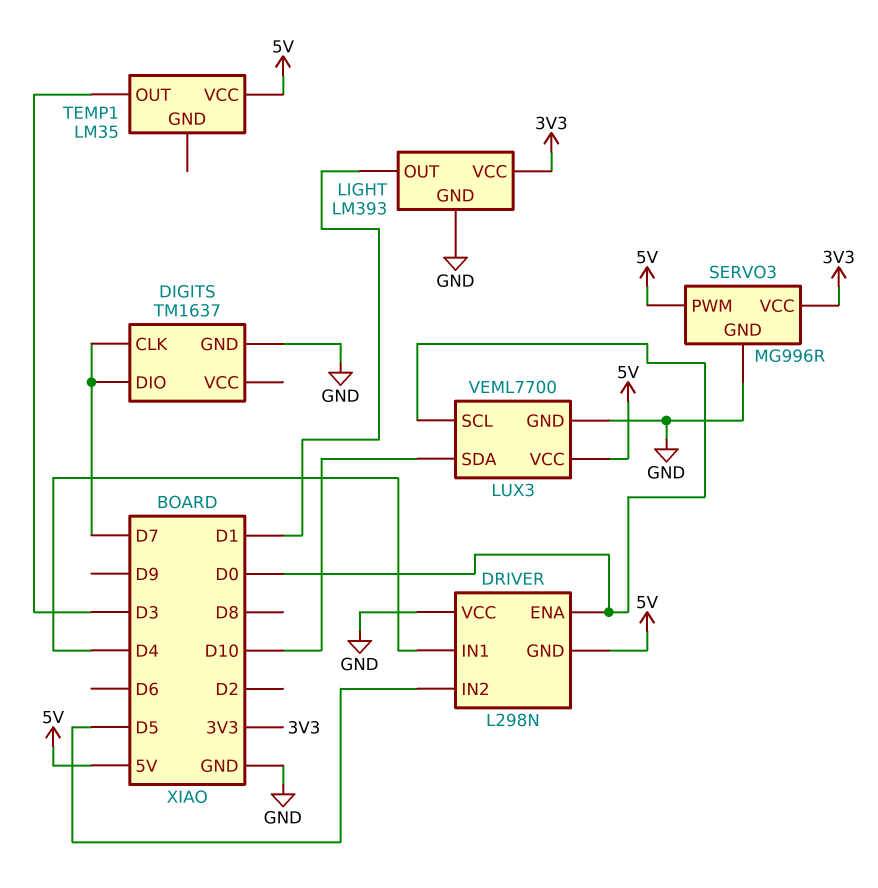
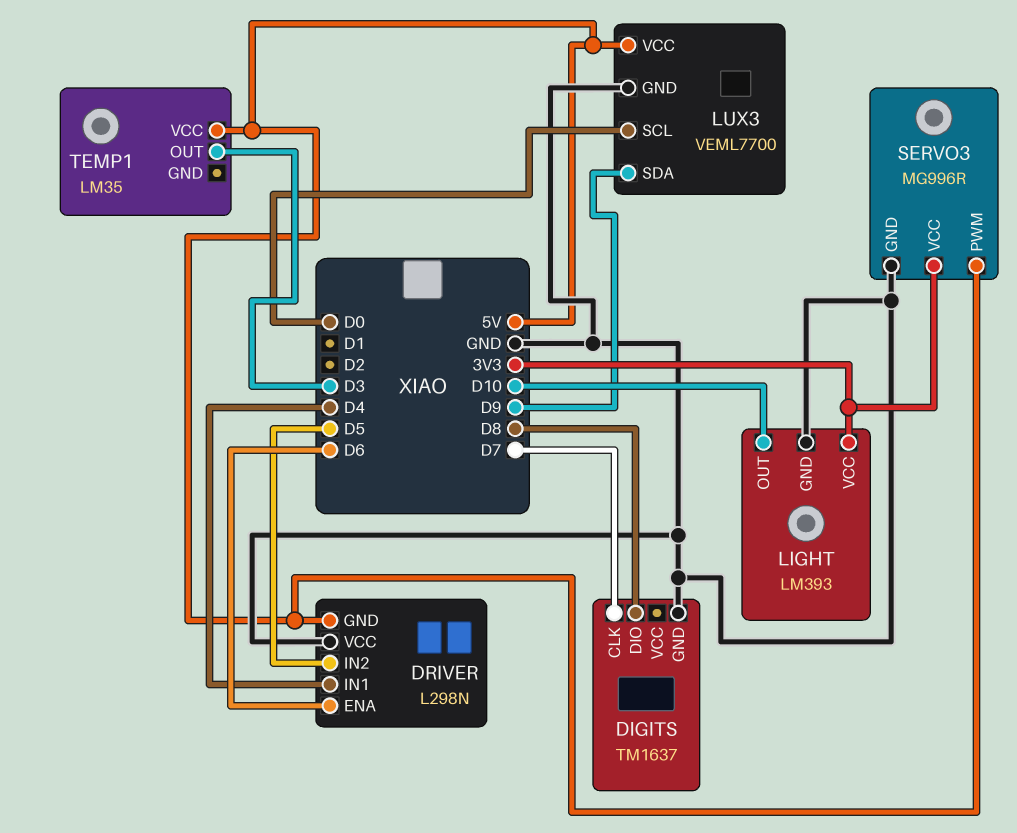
DIGITS pin DIO: D7 -> D8
DRIVER pin ENA: D0 -> D6
LIGHT pin OUT: D1 -> D10
LUX3 pin SDA: D10 -> D9

